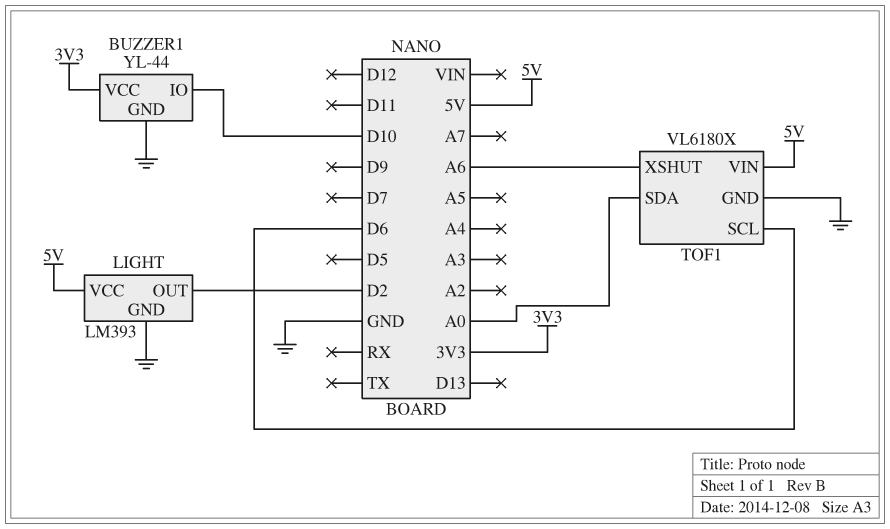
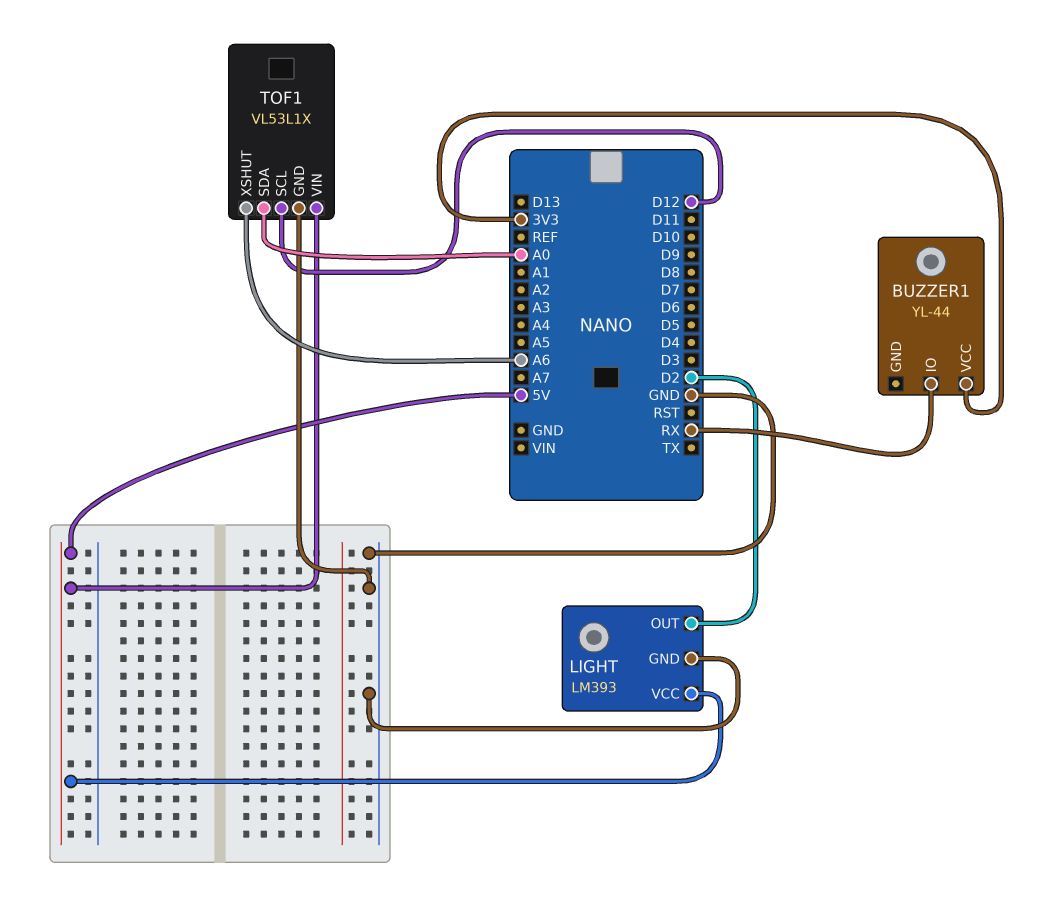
BUZZER1 pin GND: GND -> none
BUZZER1 pin IO: D10 -> RX
TOF1: VL6180X -> VL53L1X
TOF1 pin SCL: D6 -> D12

